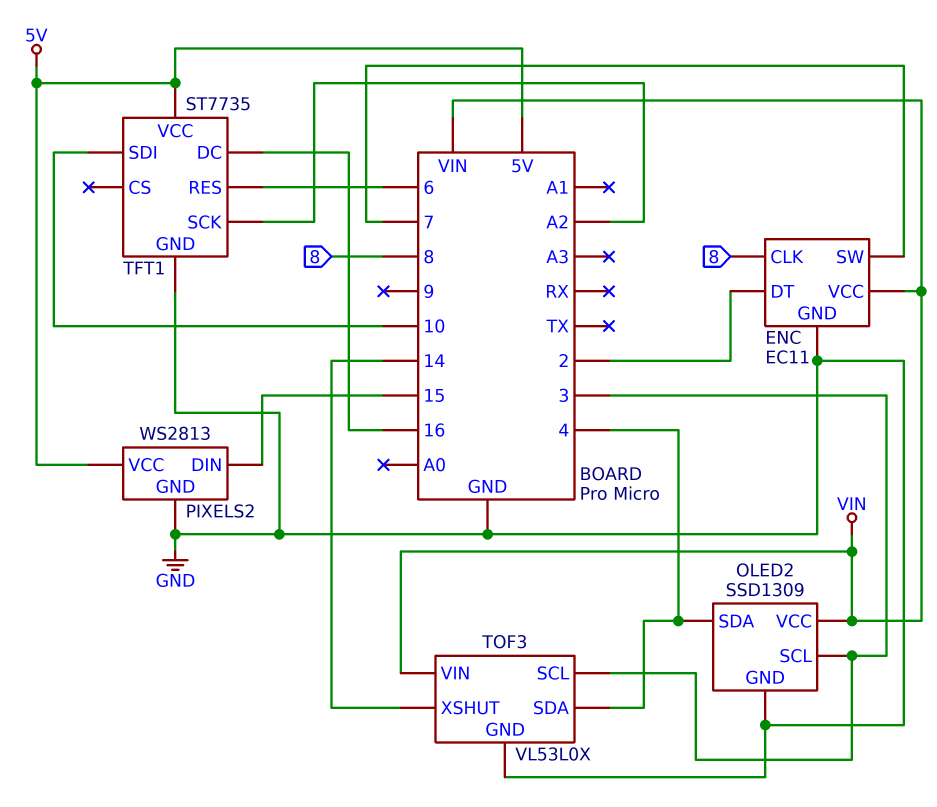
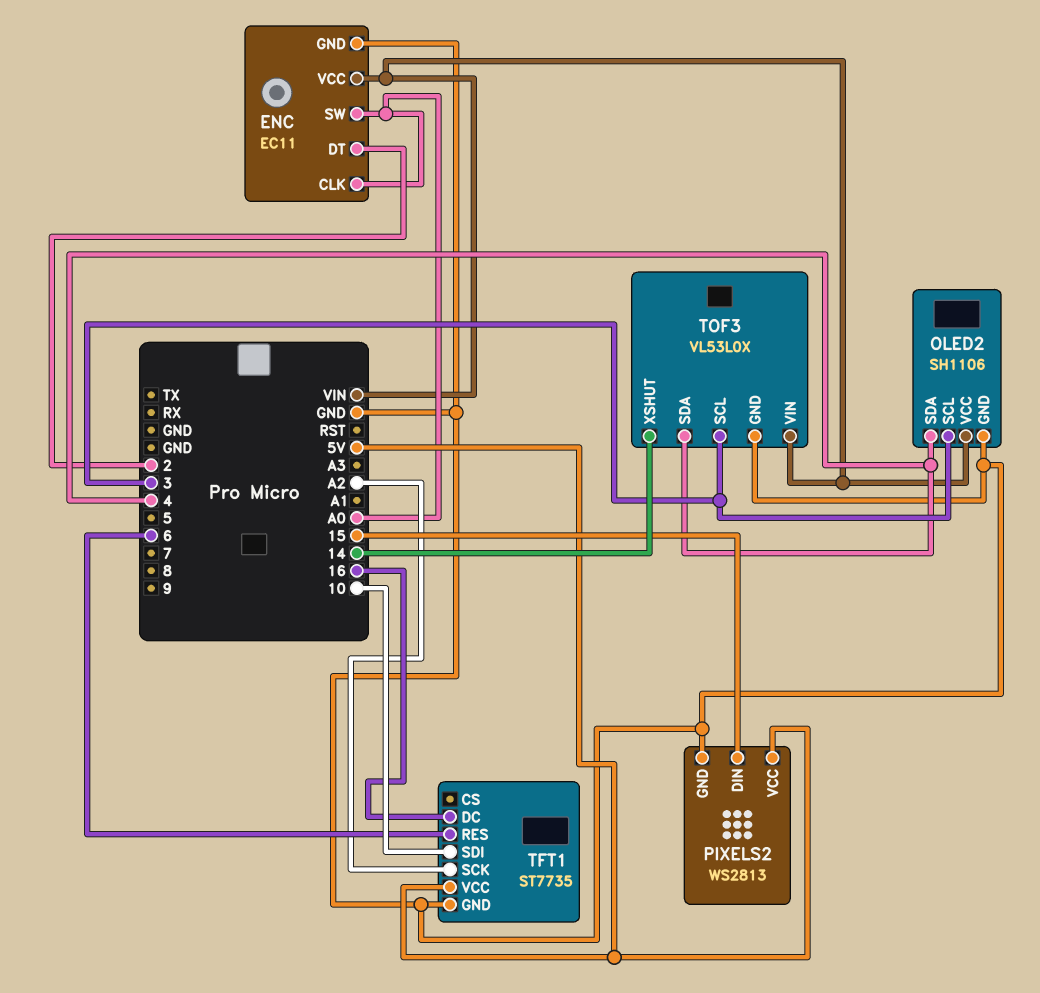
ENC pin CLK: 8 -> A0
ENC pin SW: 7 -> A0
OLED2: SSD1309 -> SH1106

